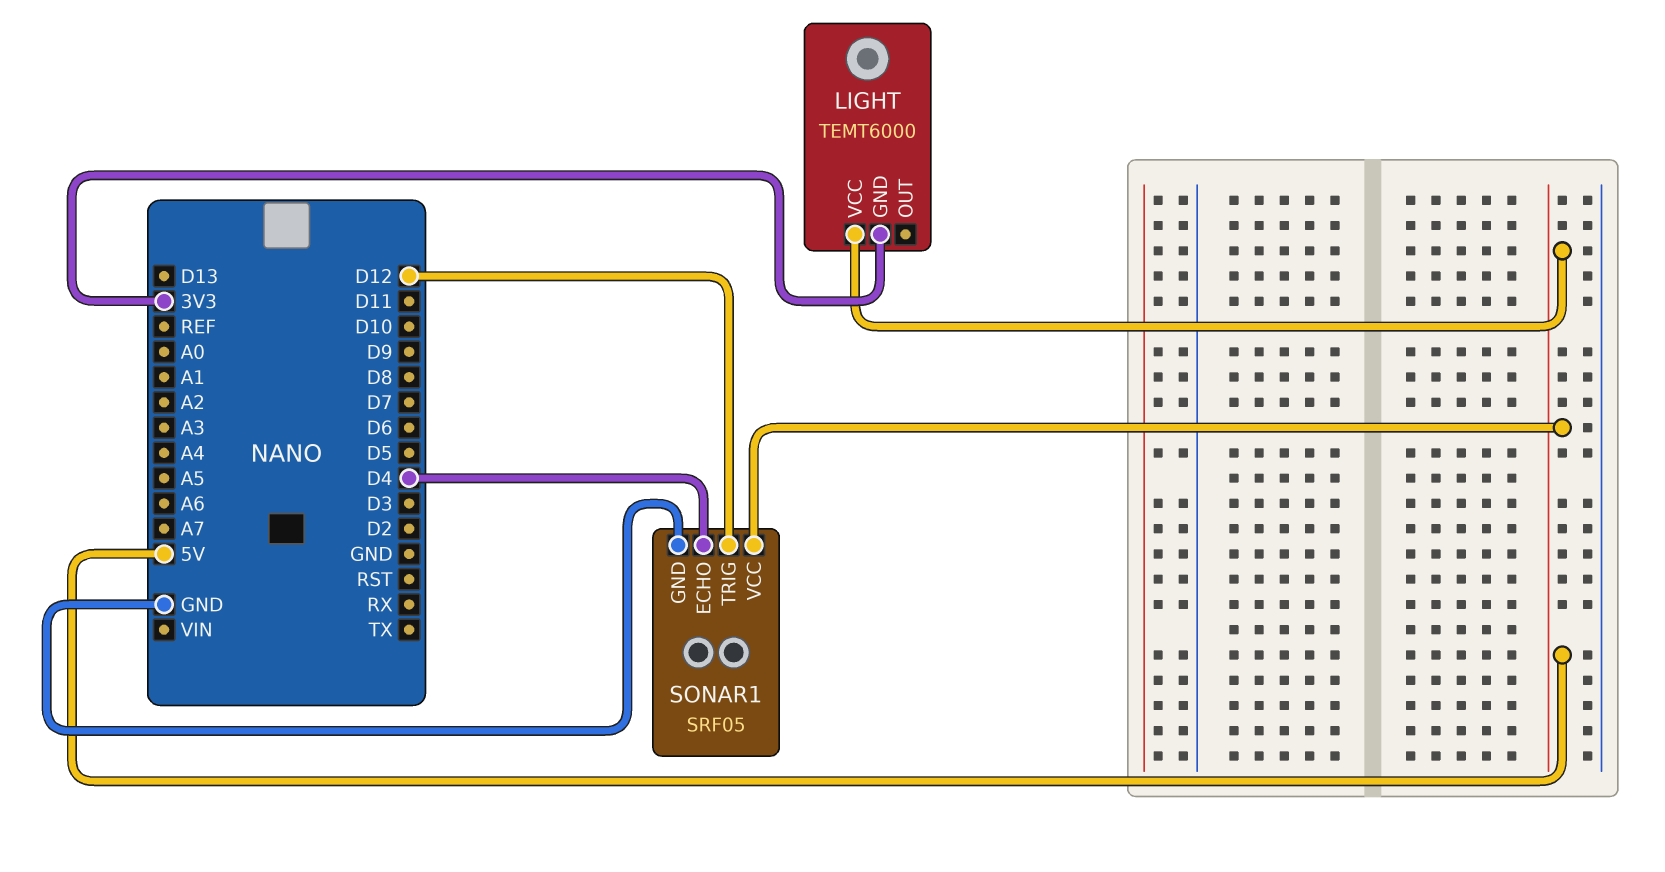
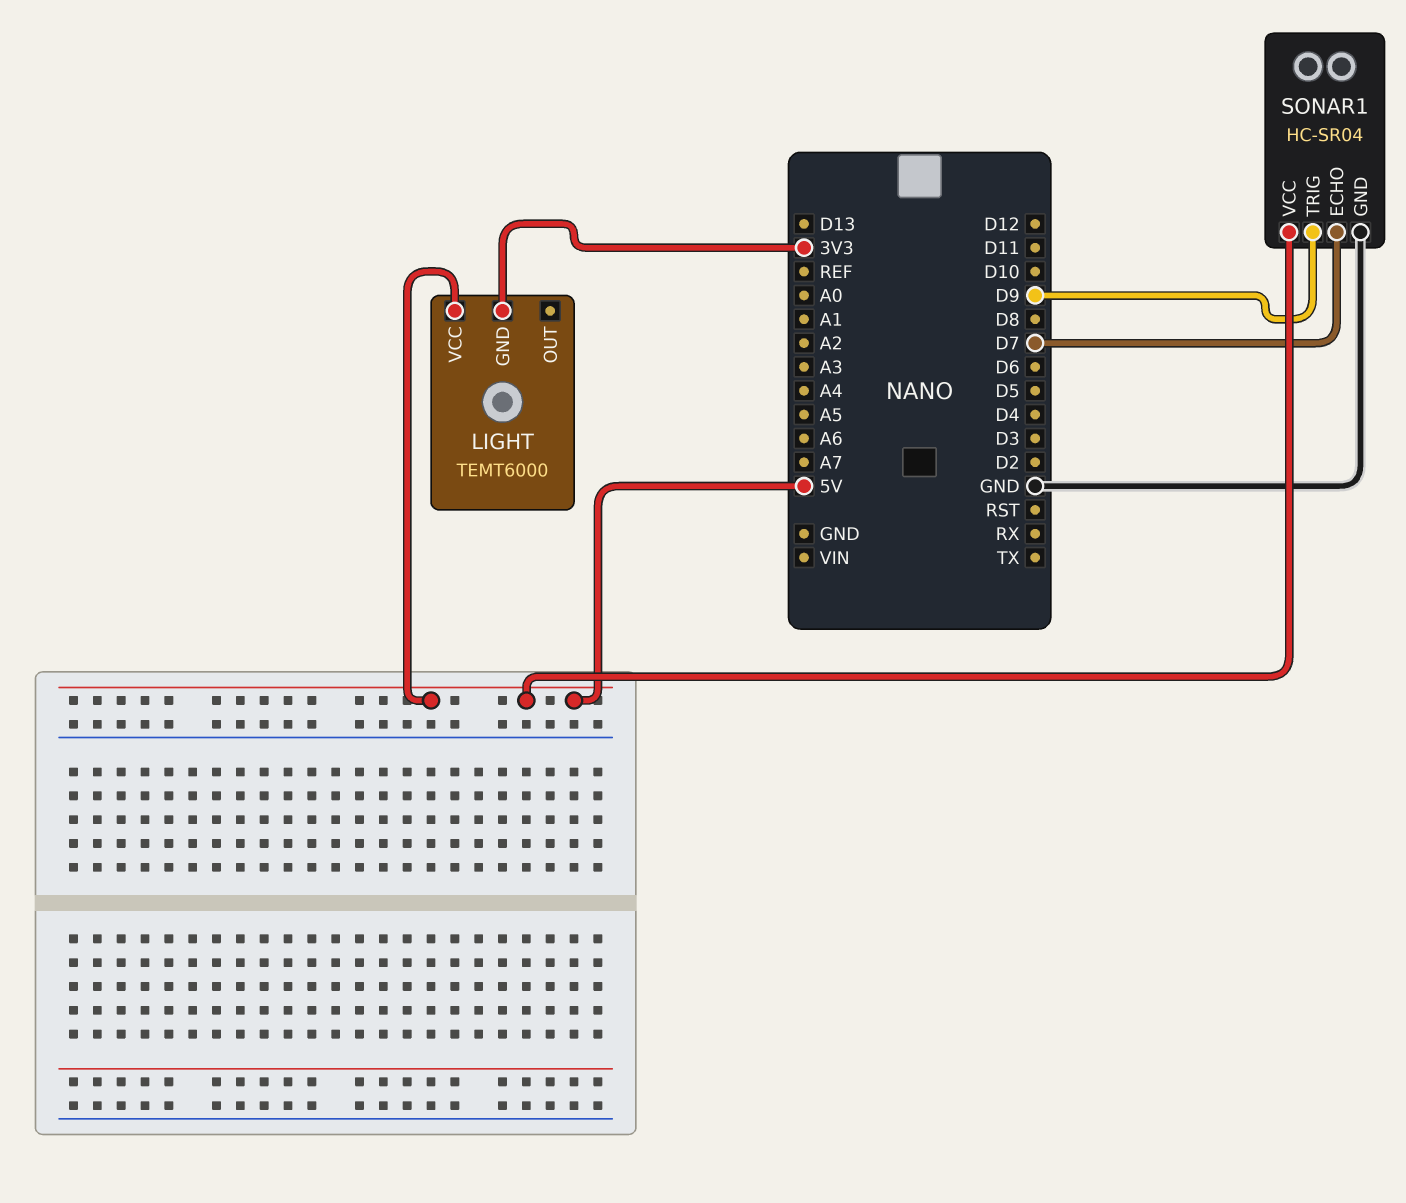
SONAR1: SRF05 -> HC-SR04
SONAR1 pin ECHO: D4 -> D7
SONAR1 pin TRIG: D12 -> D9

